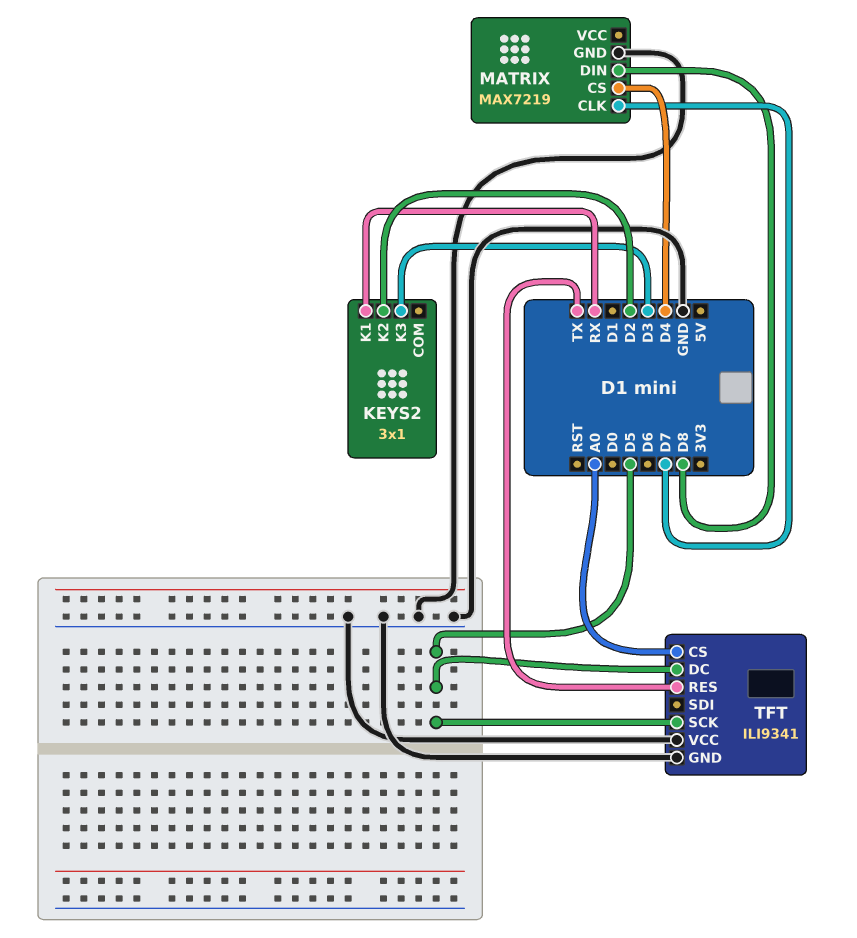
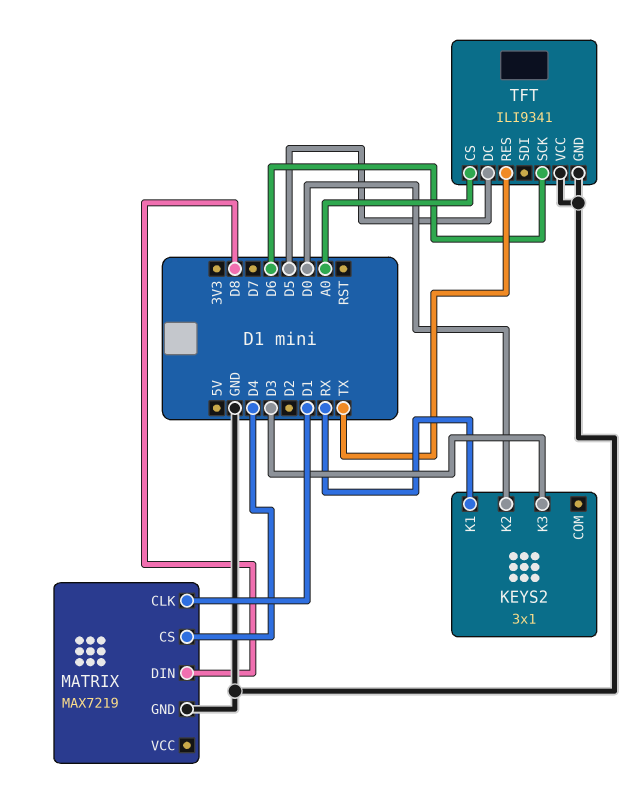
KEYS2 pin K2: D2 -> D0
MATRIX pin CLK: D7 -> D1
TFT pin SCK: D5 -> D6

